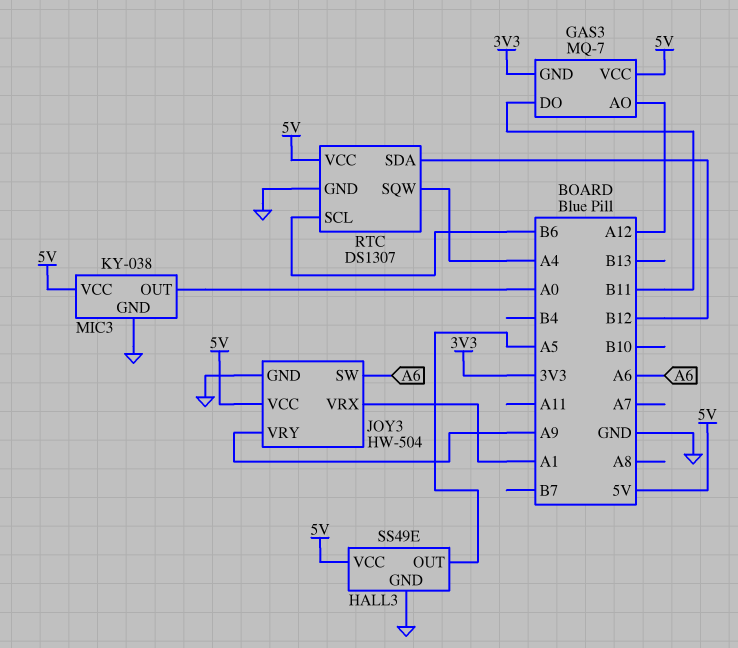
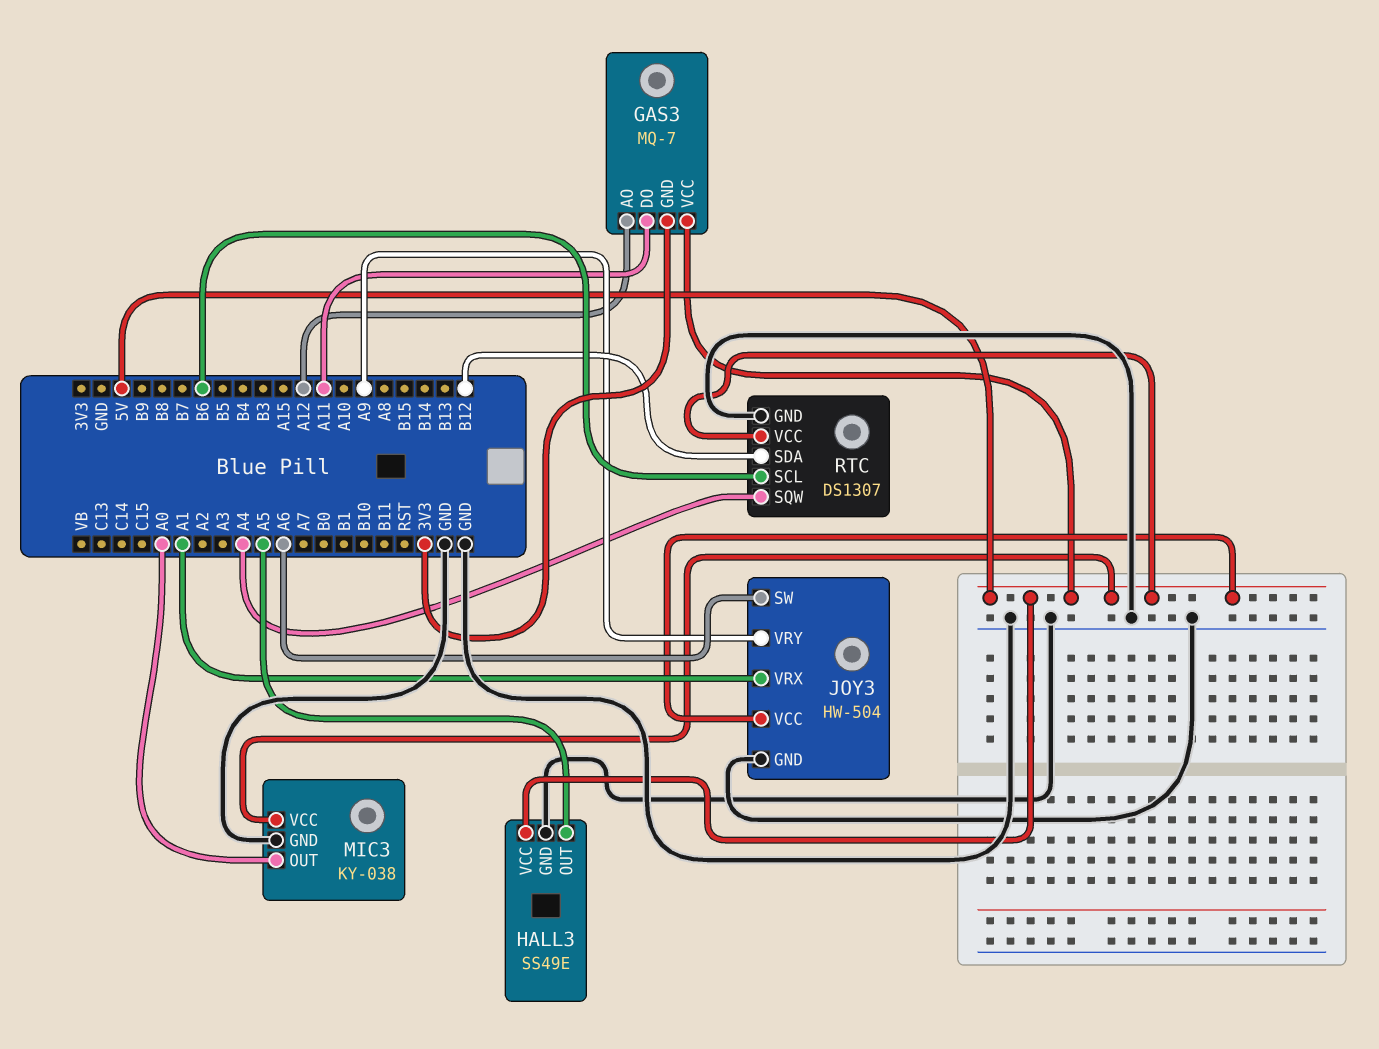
GAS3 pin DO: B11 -> A11

